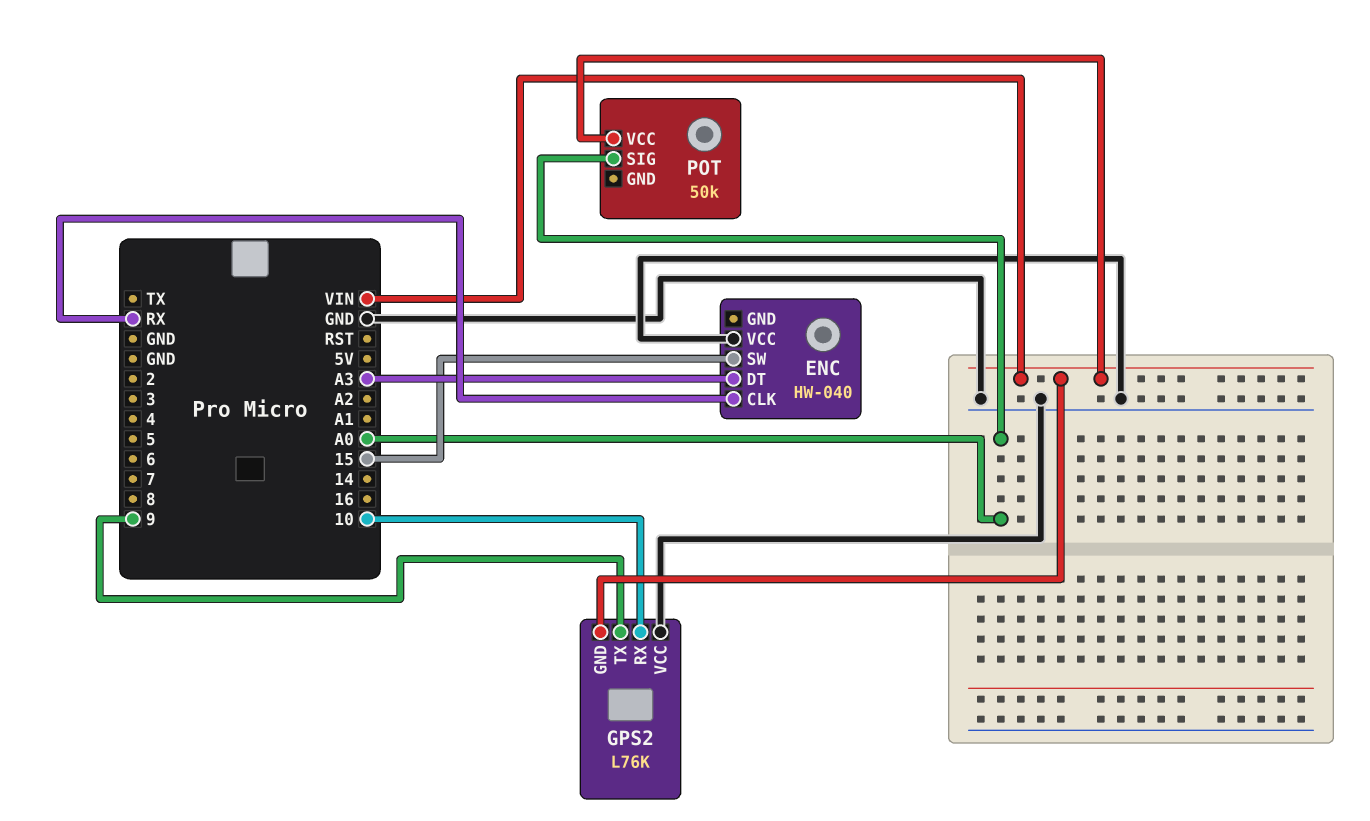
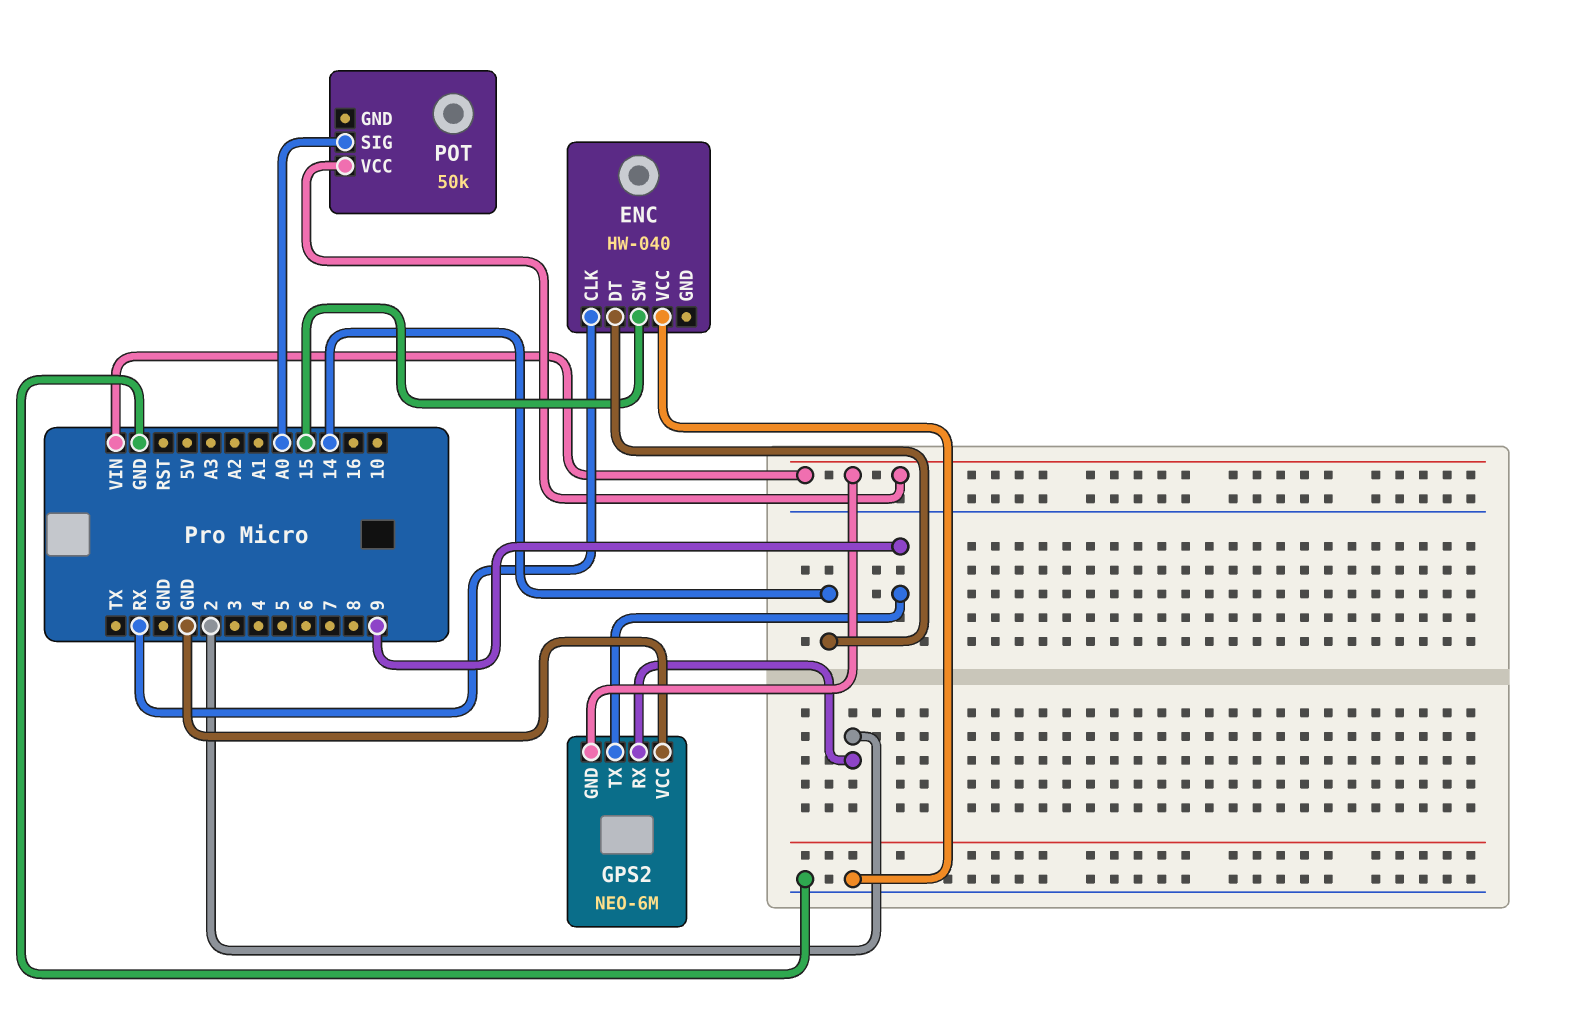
ENC pin DT: A3 -> 14
GPS2: L76K -> NEO-6M
GPS2 pin RX: 10 -> 2

